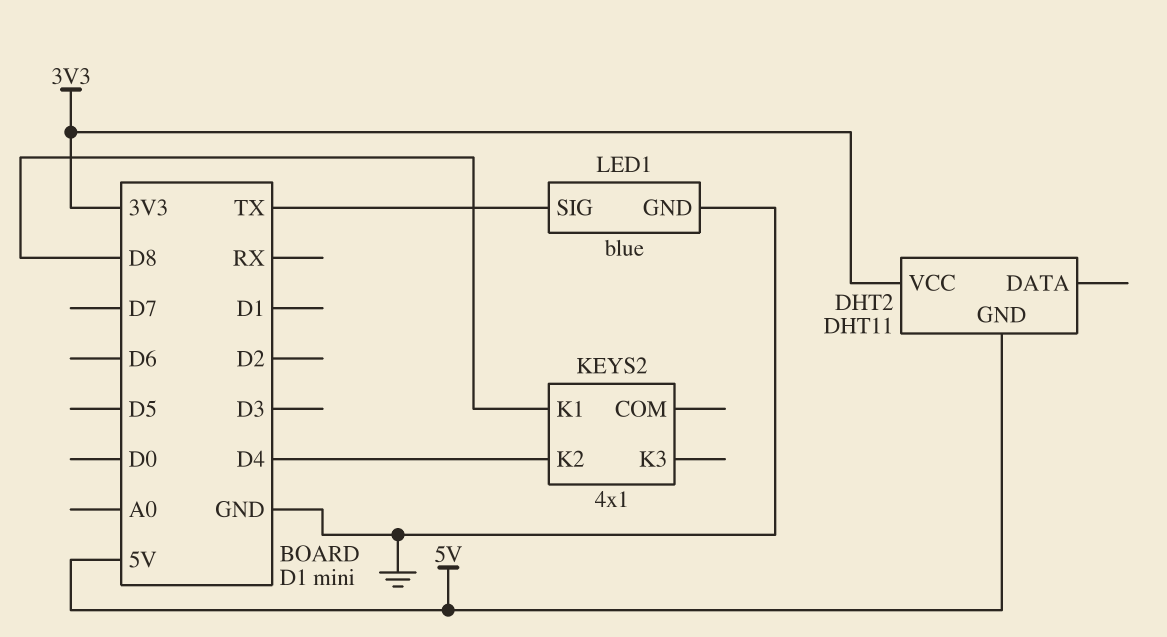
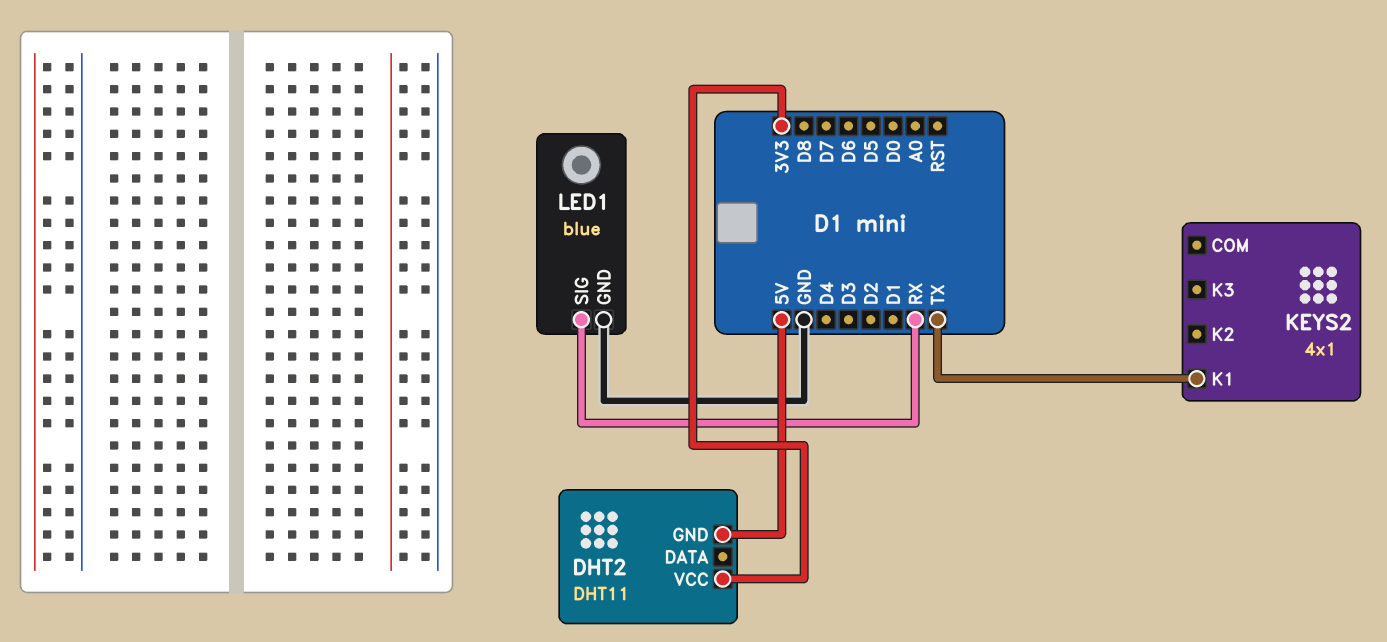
KEYS2 pin K1: D8 -> TX
KEYS2 pin K2: D4 -> none
LED1 pin SIG: TX -> RX

